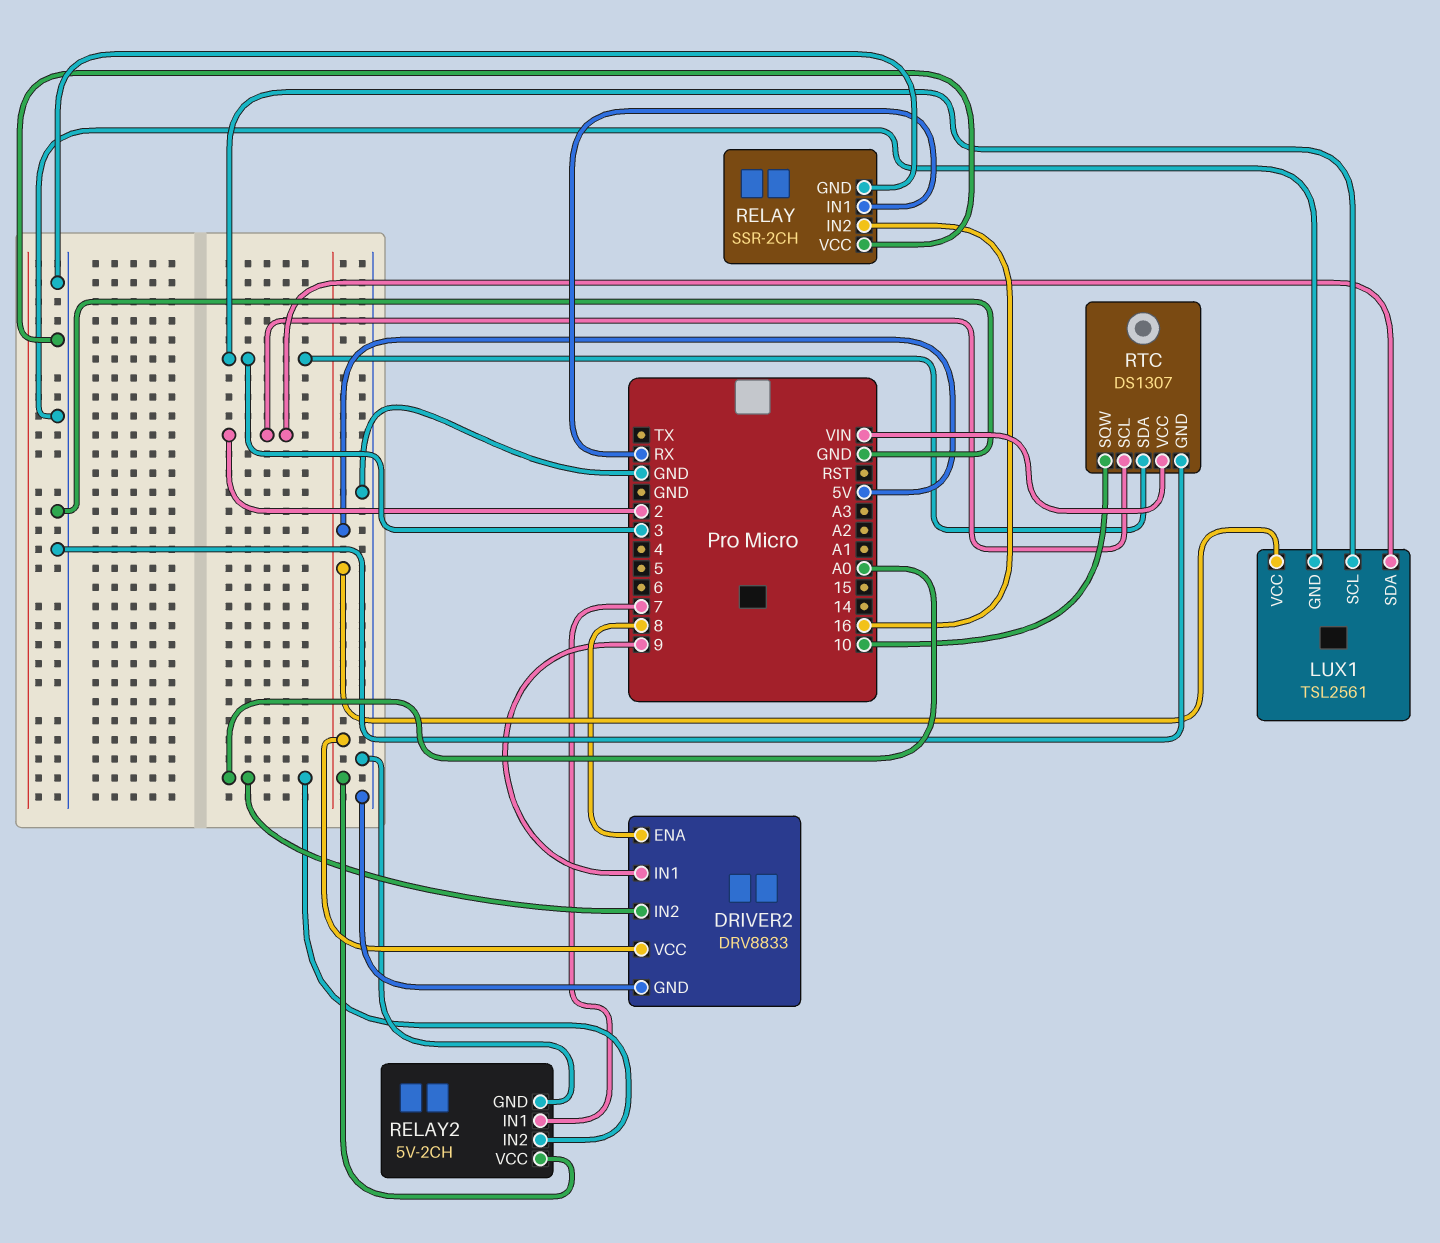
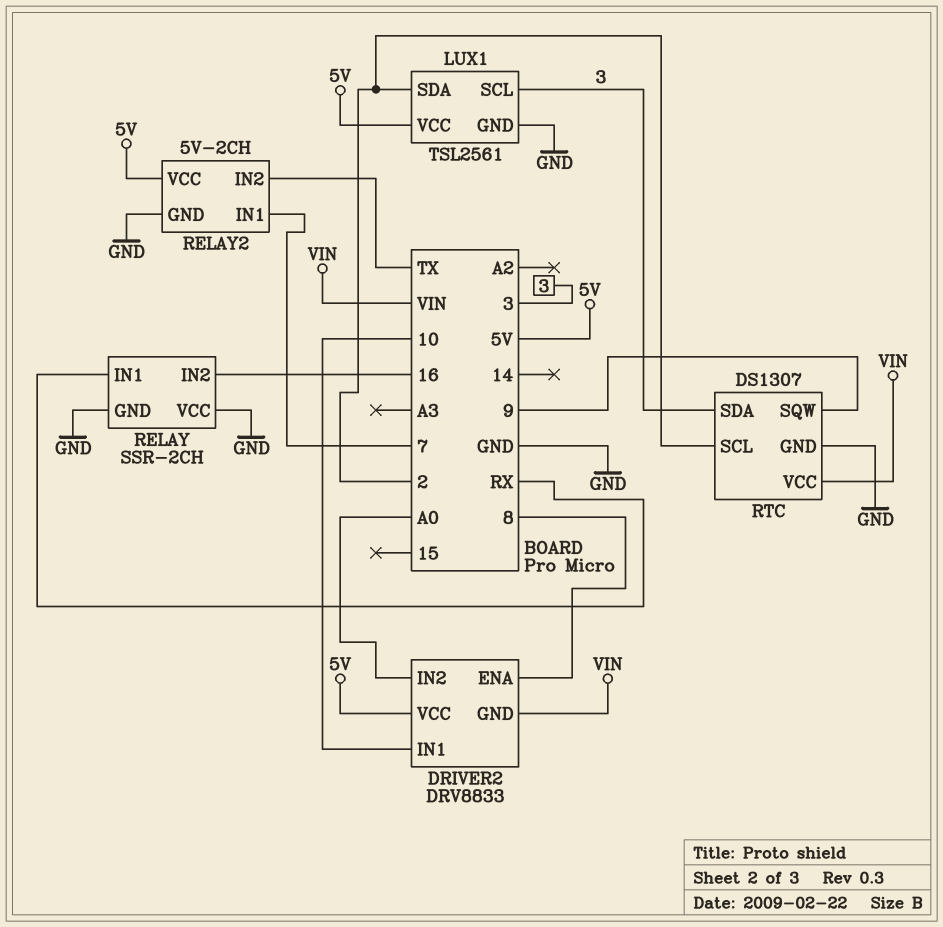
DRIVER2 pin GND: GND -> VIN
DRIVER2 pin IN1: 9 -> 10
RELAY2 pin IN2: A0 -> TX
RTC pin SQW: 10 -> 9

